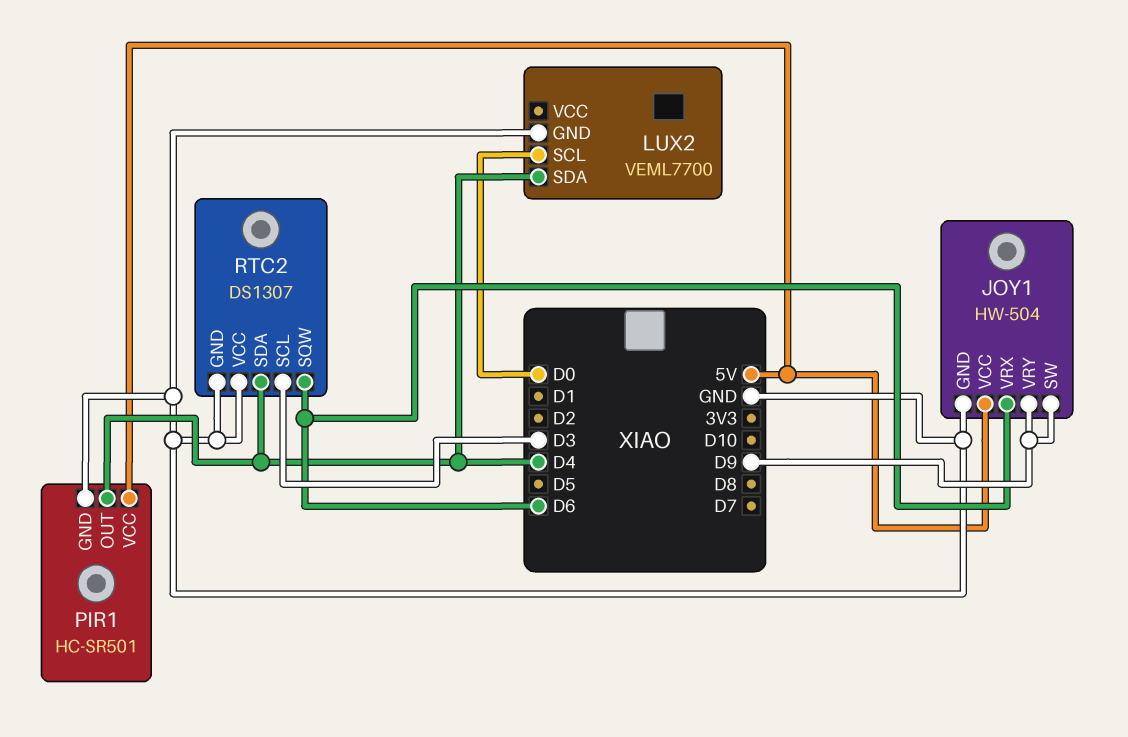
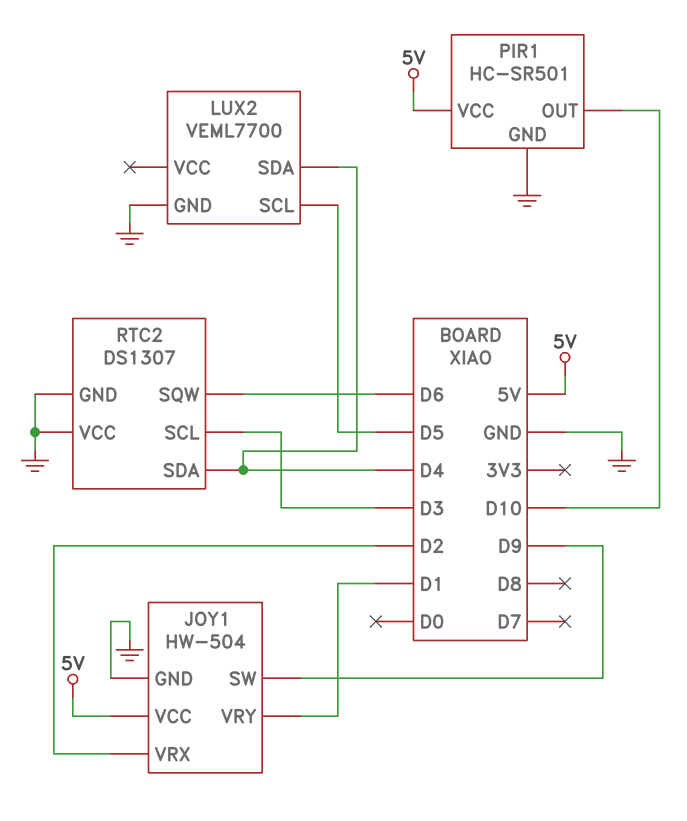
JOY1 pin VRX: D6 -> D2
JOY1 pin VRY: D9 -> D1
LUX2 pin SCL: D0 -> D5
PIR1 pin OUT: D4 -> D10

